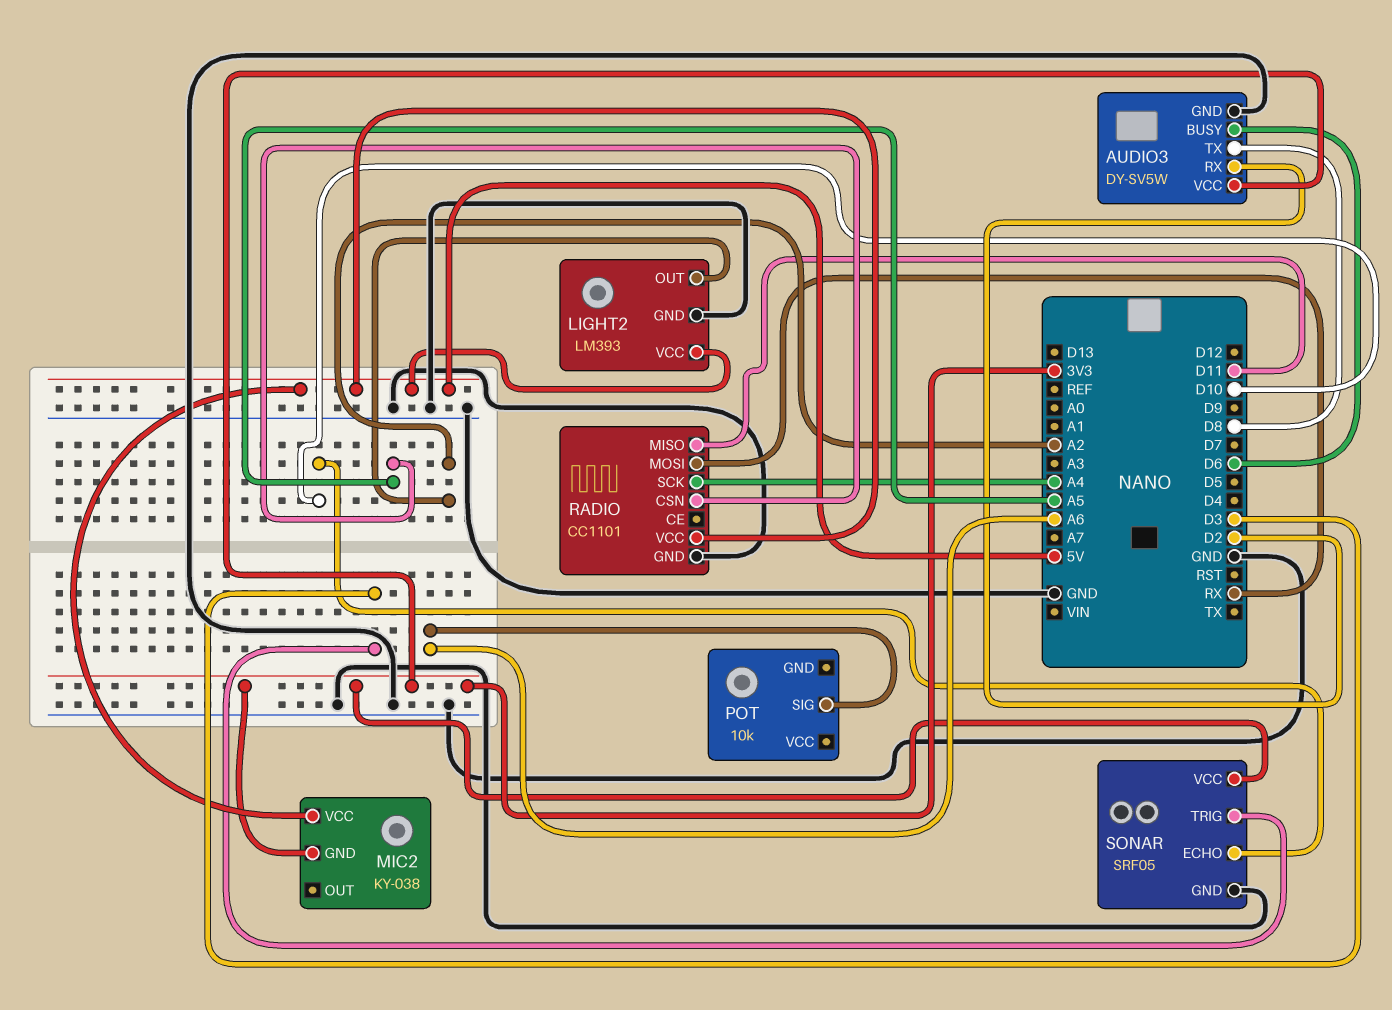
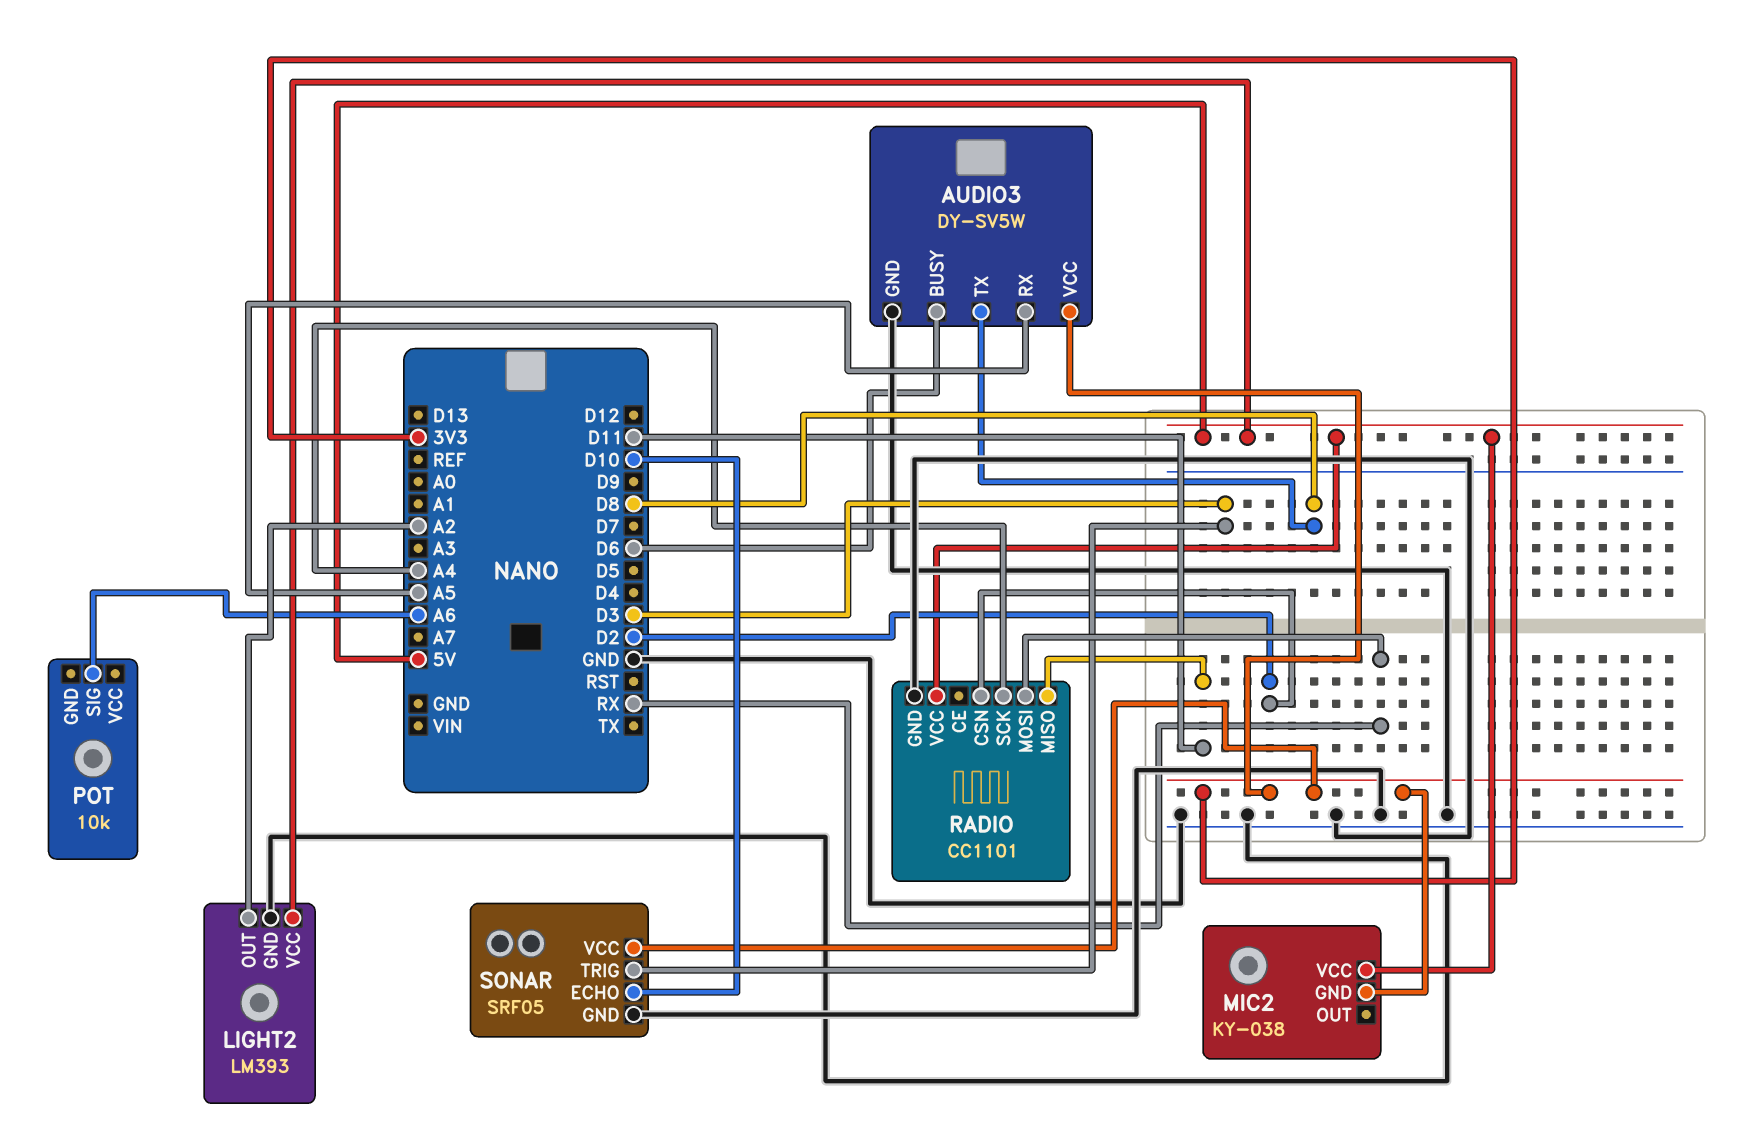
AUDIO3 pin RX: D2 -> A5
RADIO pin CSN: A5 -> D2

